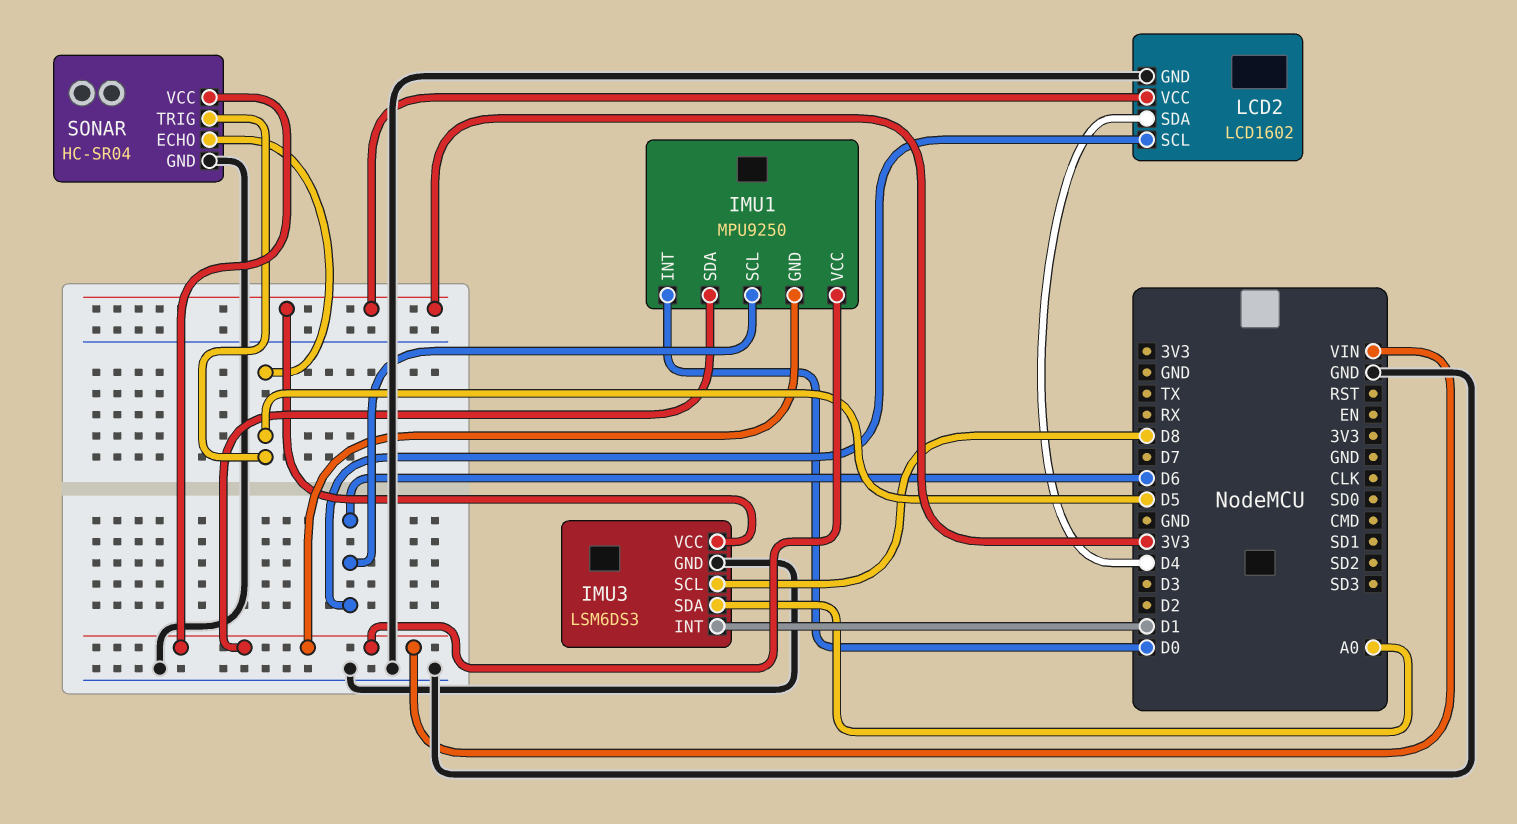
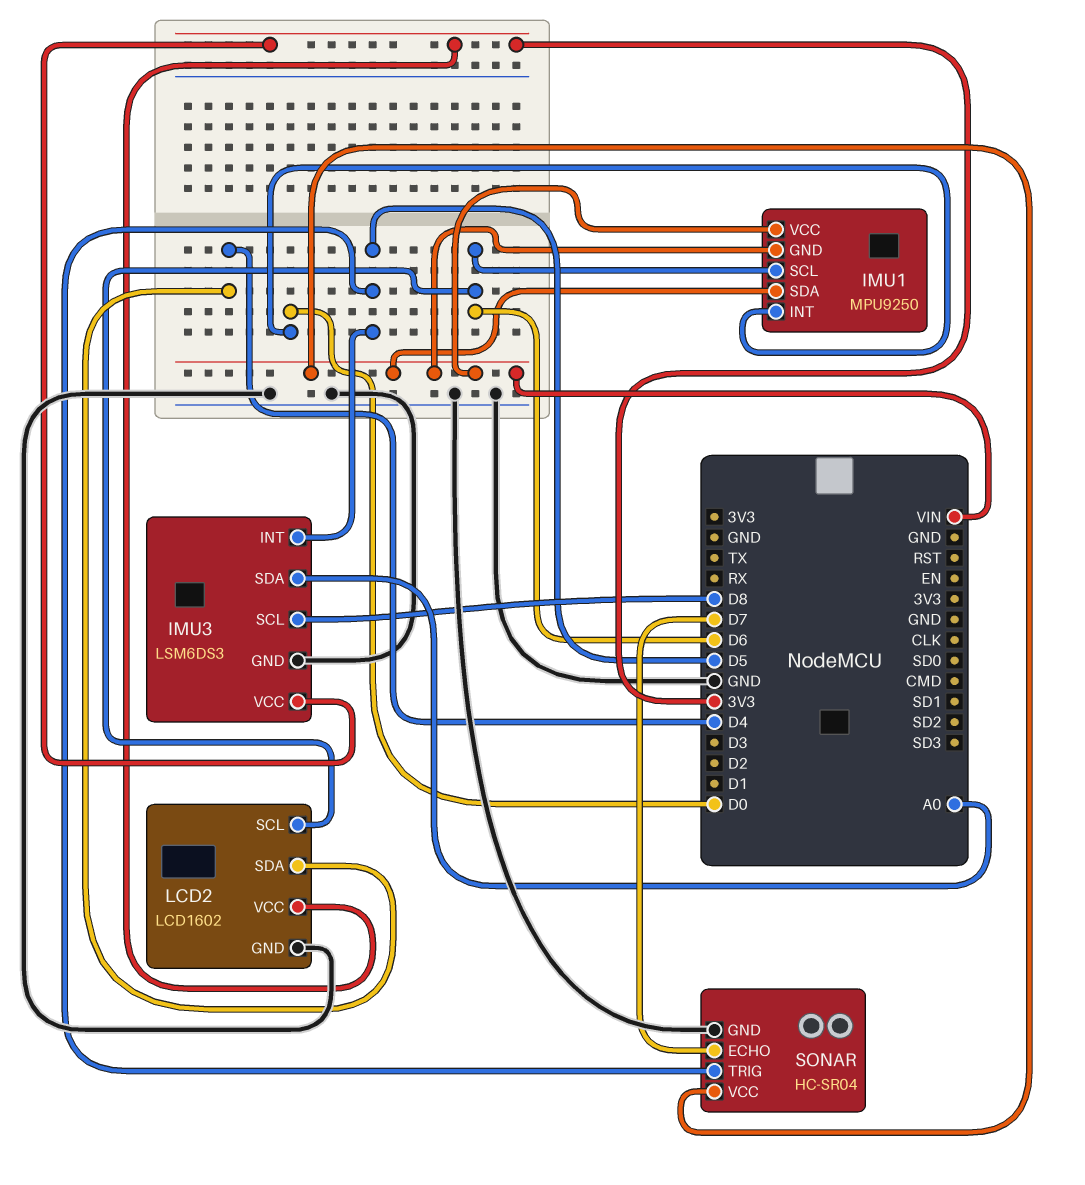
IMU3 pin INT: D1 -> D5
SONAR pin ECHO: D5 -> D7

